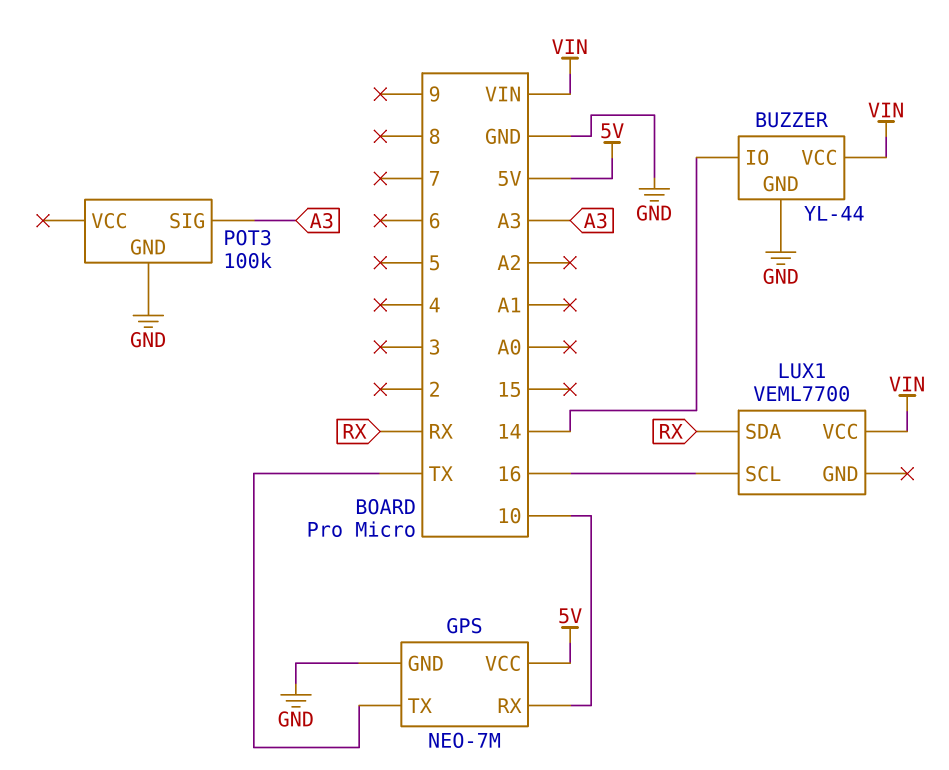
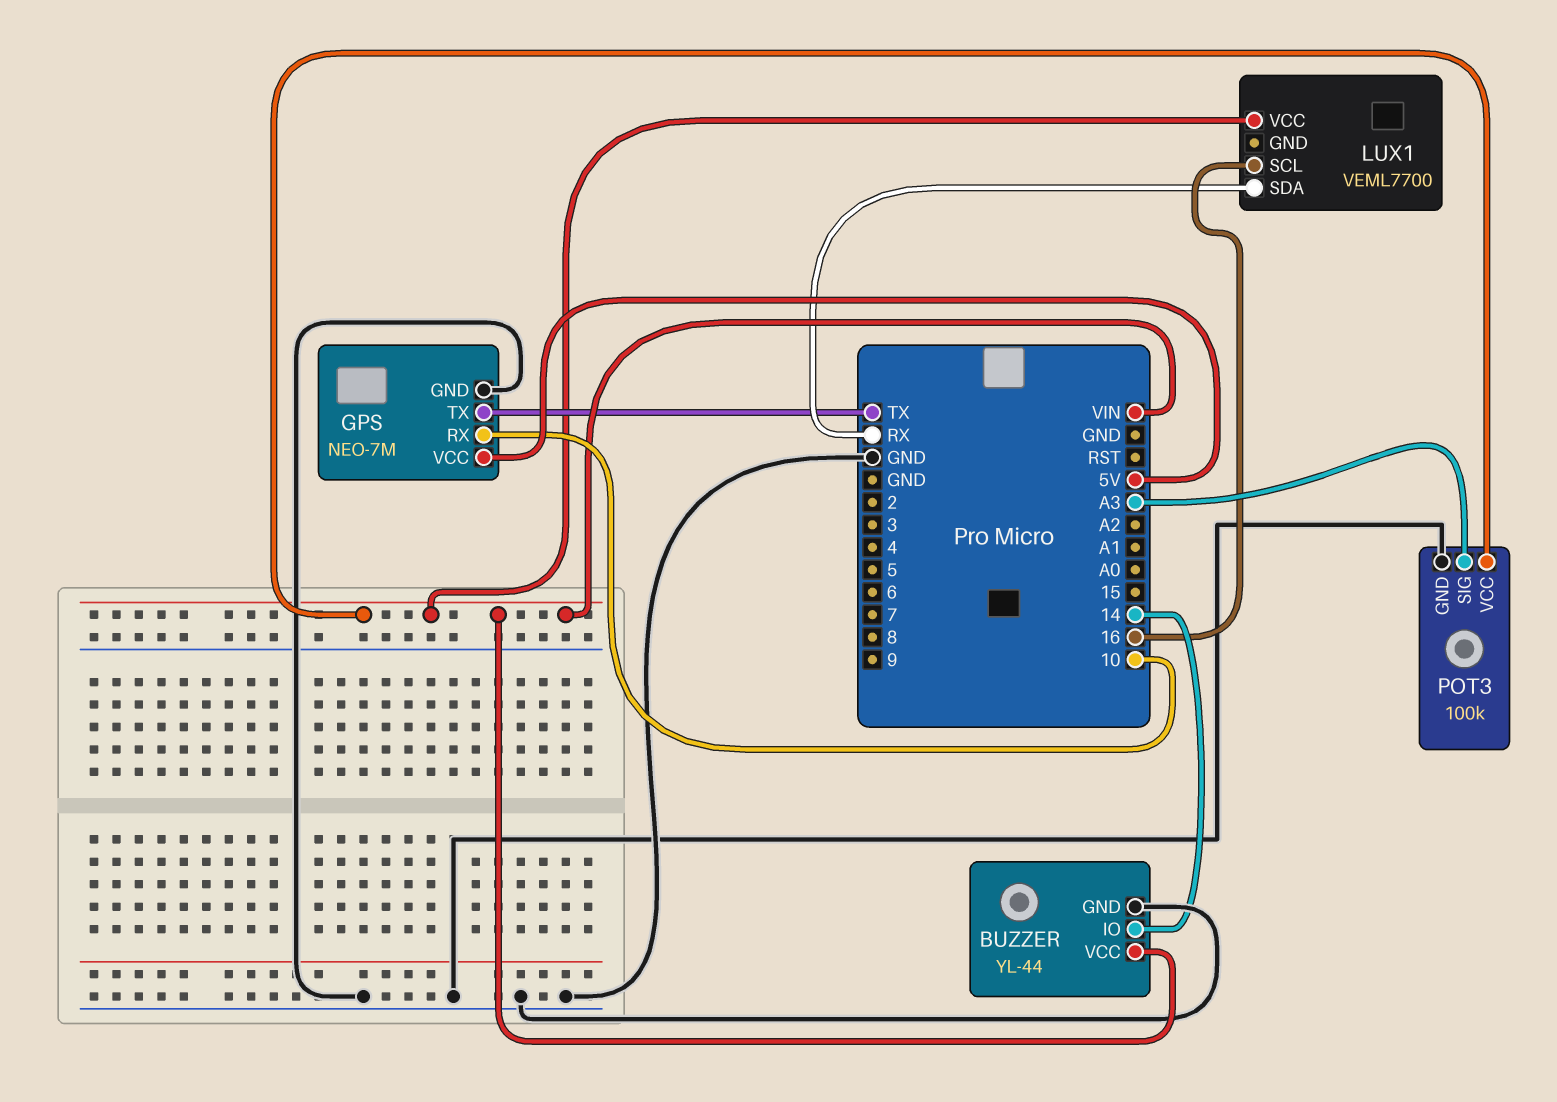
POT3 pin VCC: none -> VIN

